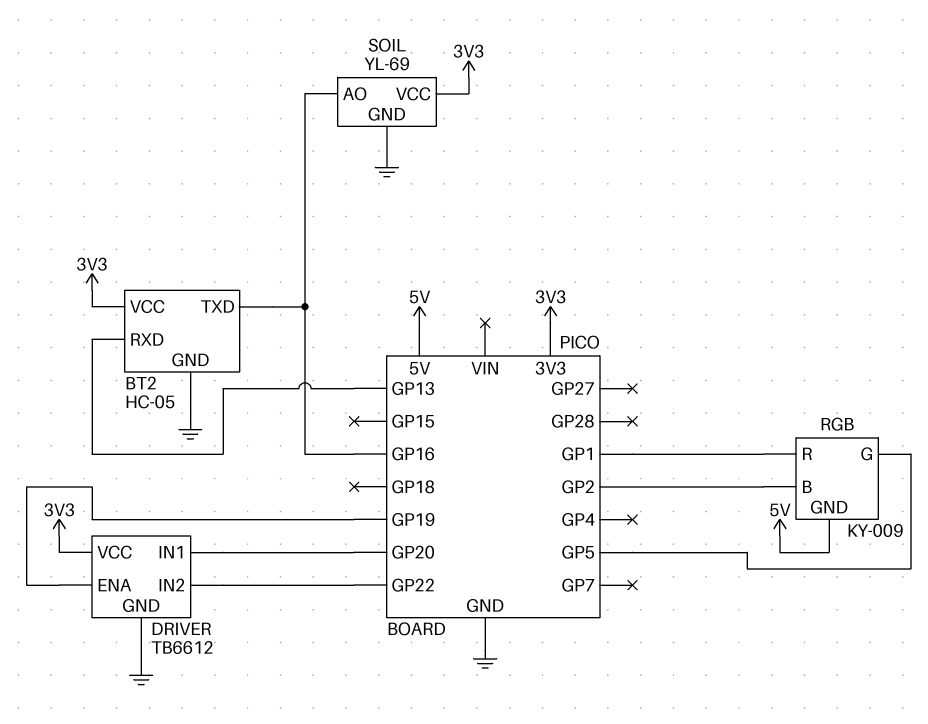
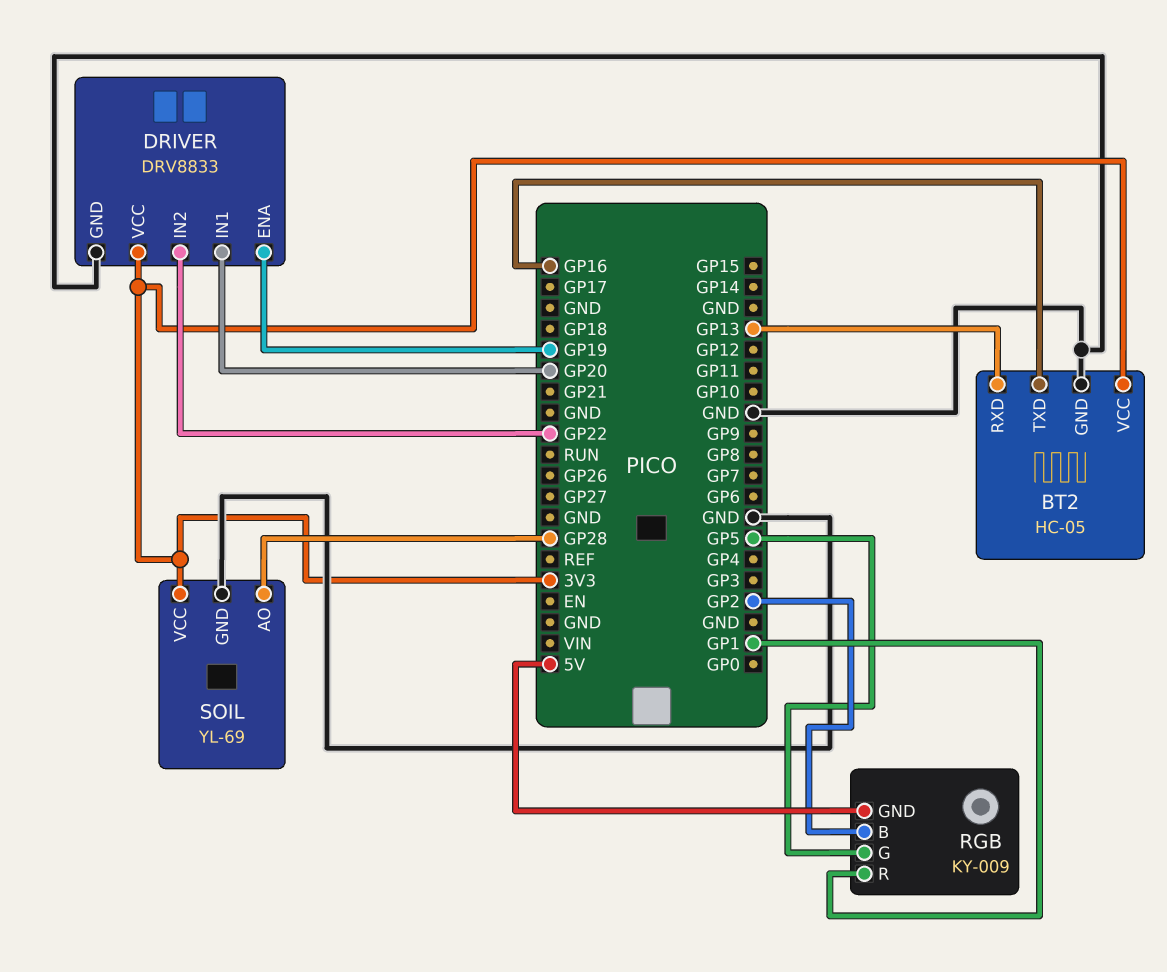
DRIVER: TB6612 -> DRV8833
SOIL pin AO: GP16 -> GP28

